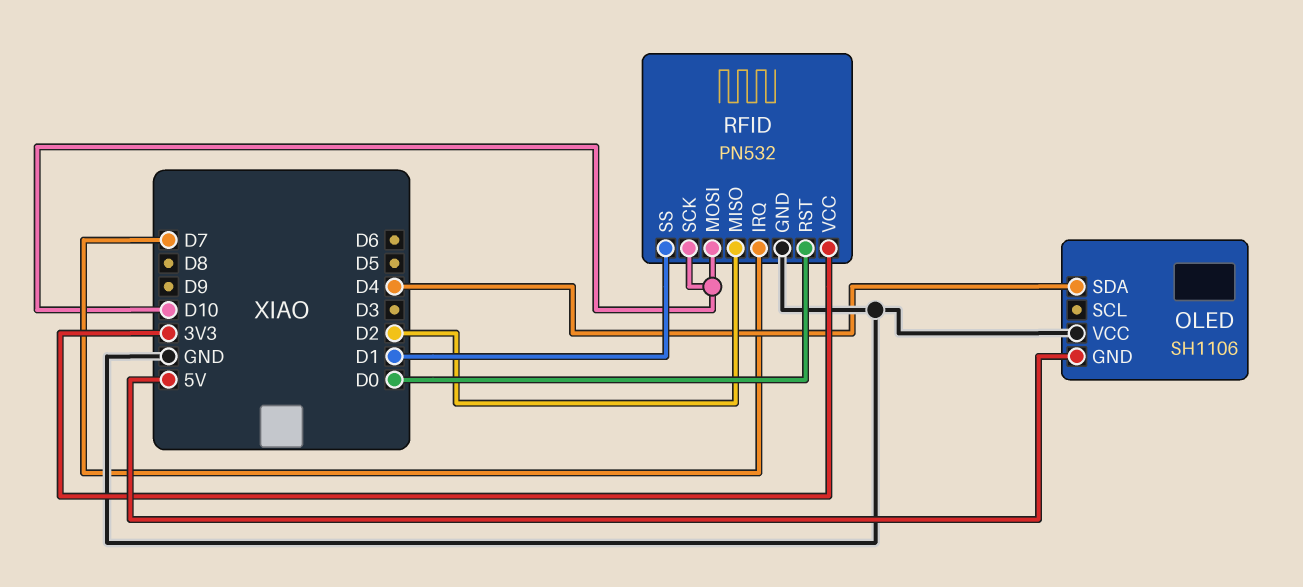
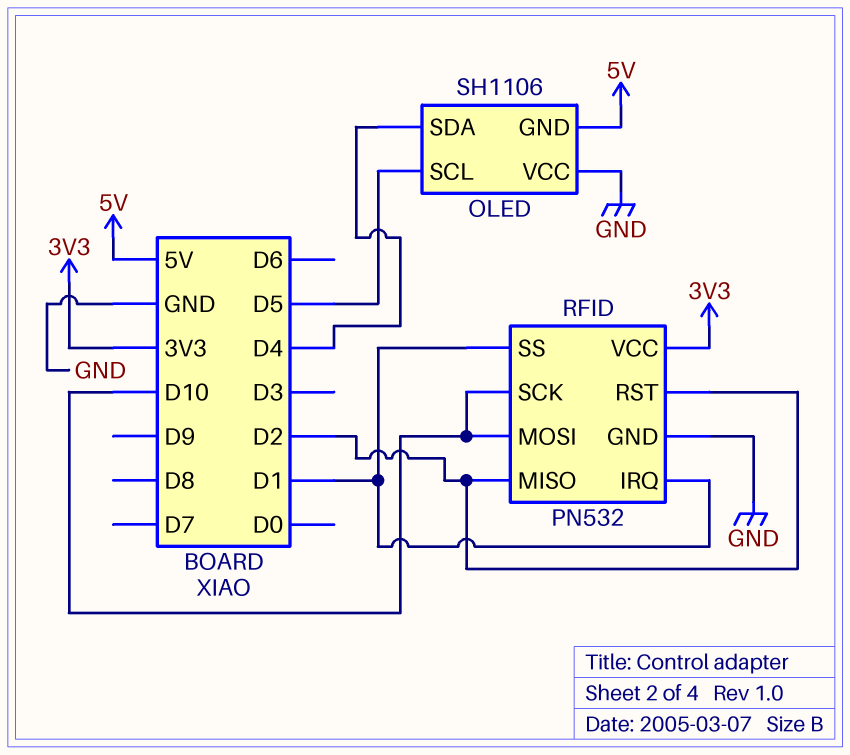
OLED pin SCL: none -> D5
RFID pin IRQ: D7 -> D1
RFID pin RST: D0 -> D2

